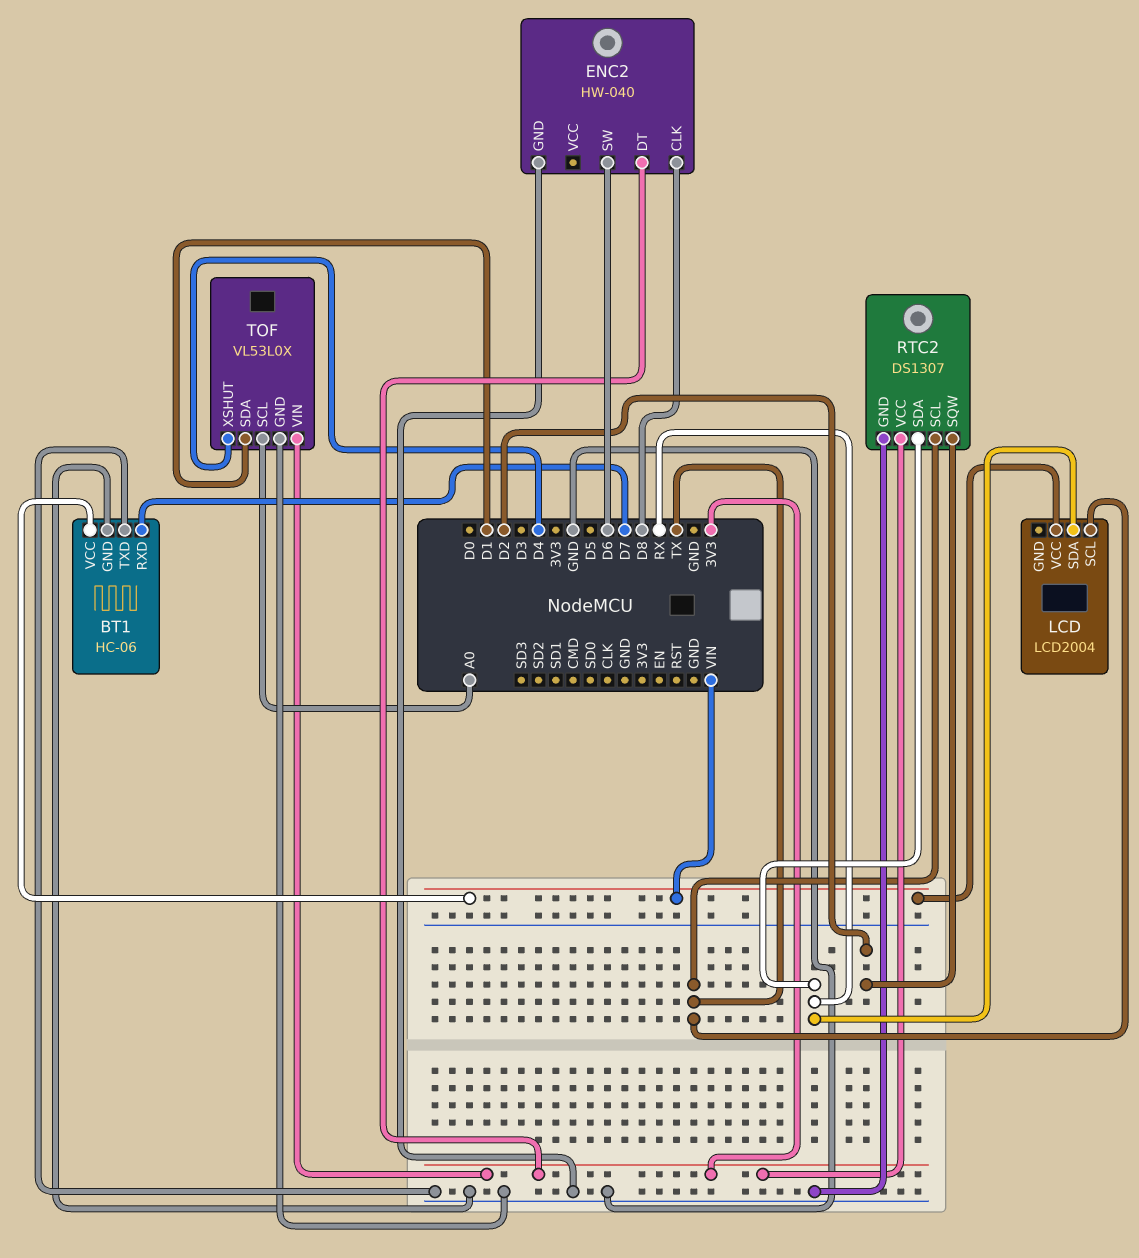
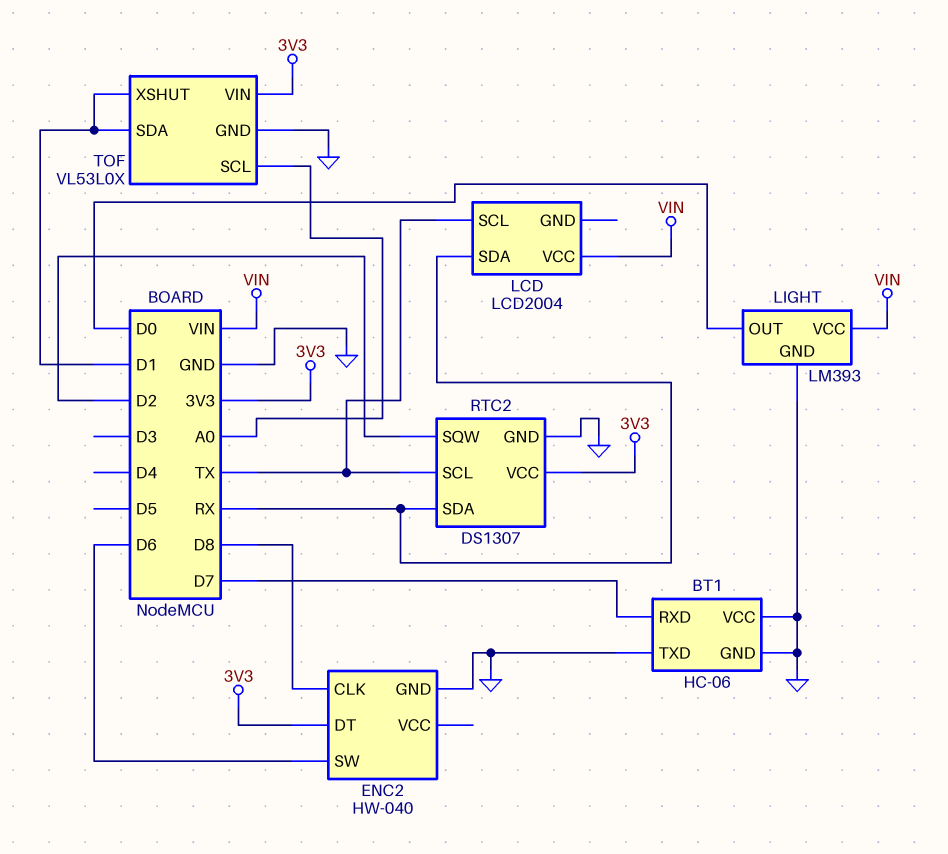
BT1 pin VCC: VIN -> GND
LIGHT: none -> LM393
LIGHT pin GND: none -> GND
LIGHT pin OUT: none -> D0
LIGHT pin VCC: none -> VIN
TOF pin XSHUT: D4 -> D1

